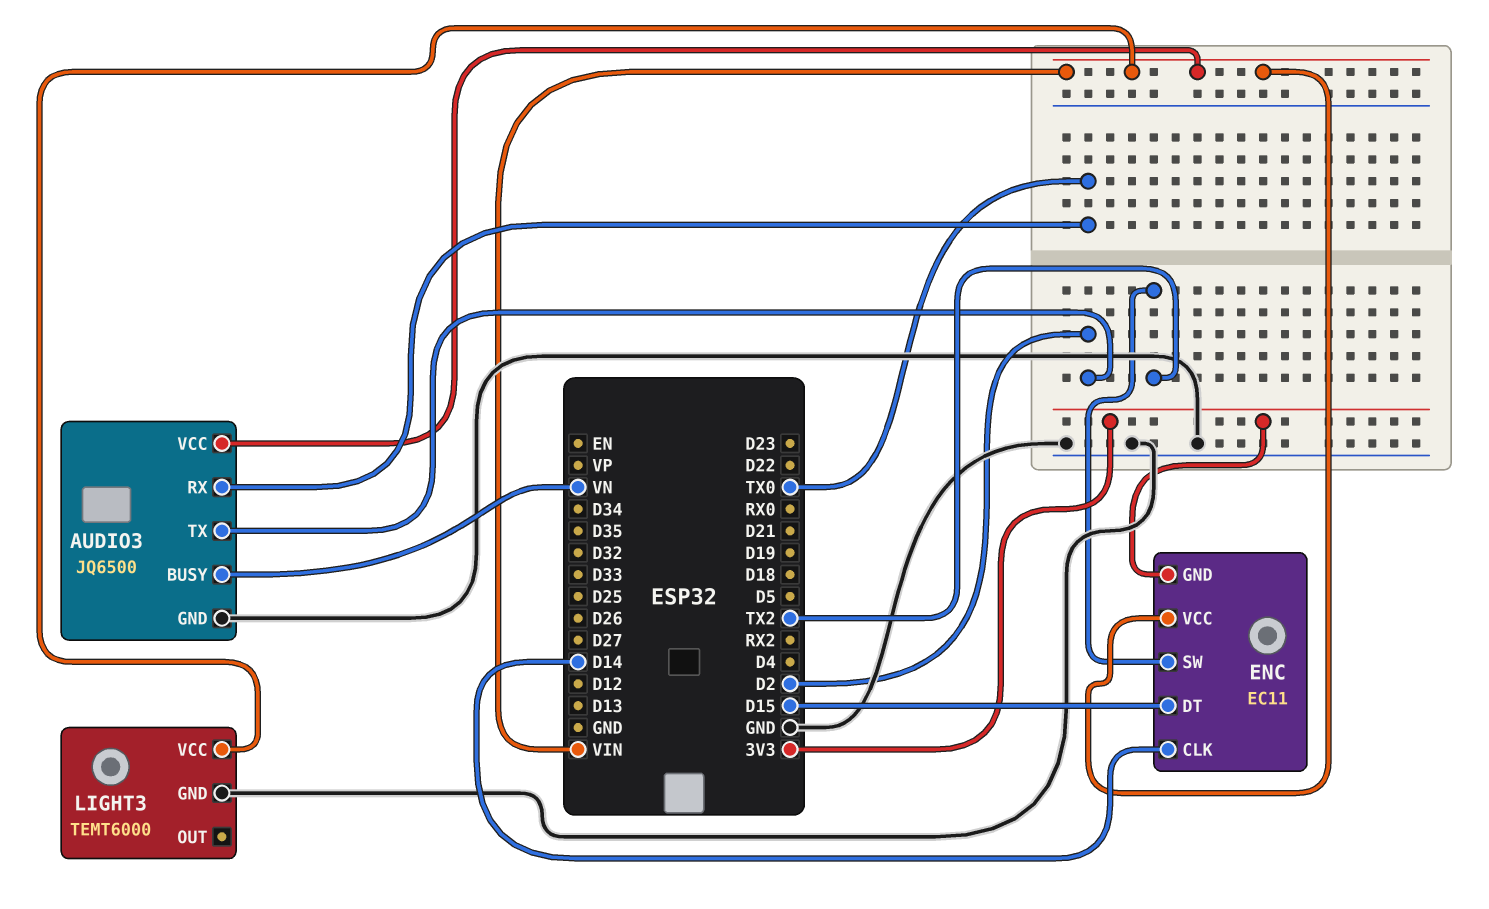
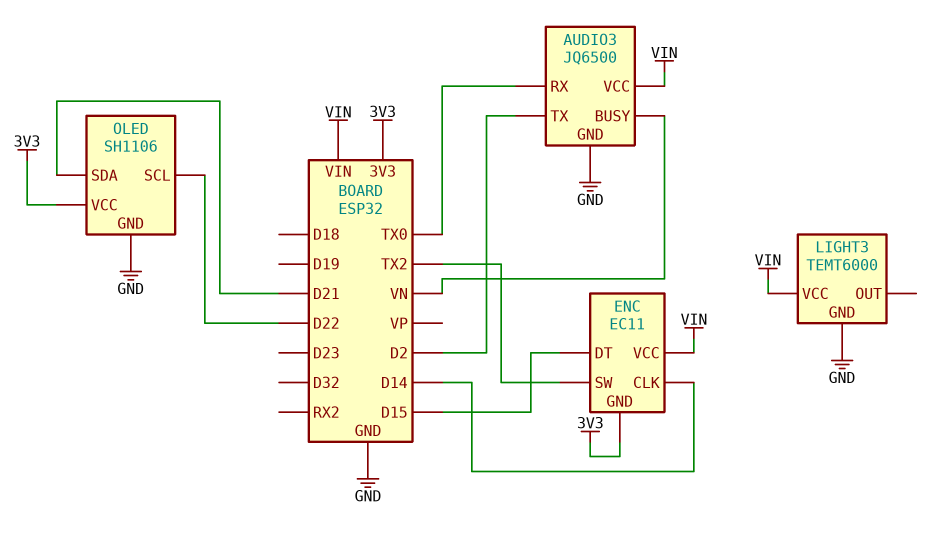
OLED: none -> SH1106
OLED pin GND: none -> GND
OLED pin SCL: none -> D22
OLED pin SDA: none -> D21
OLED pin VCC: none -> 3V3

